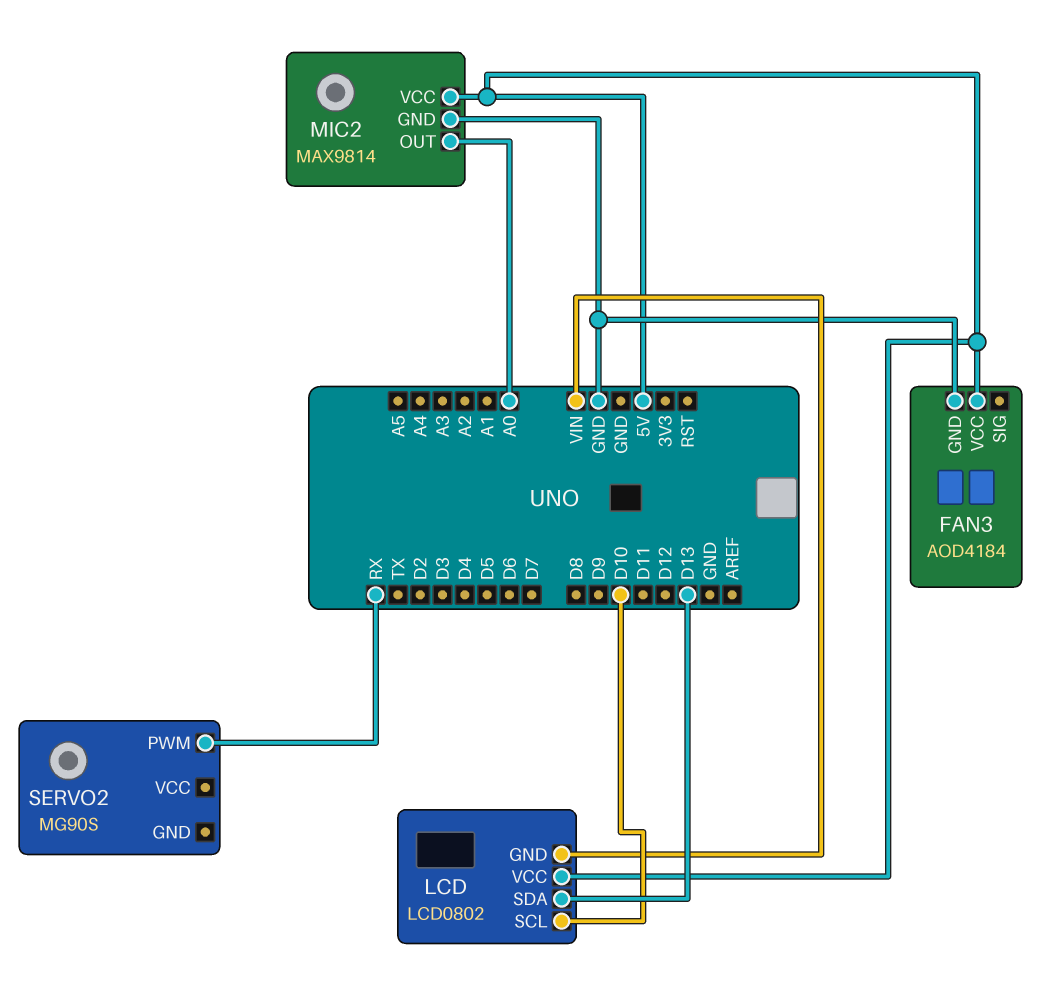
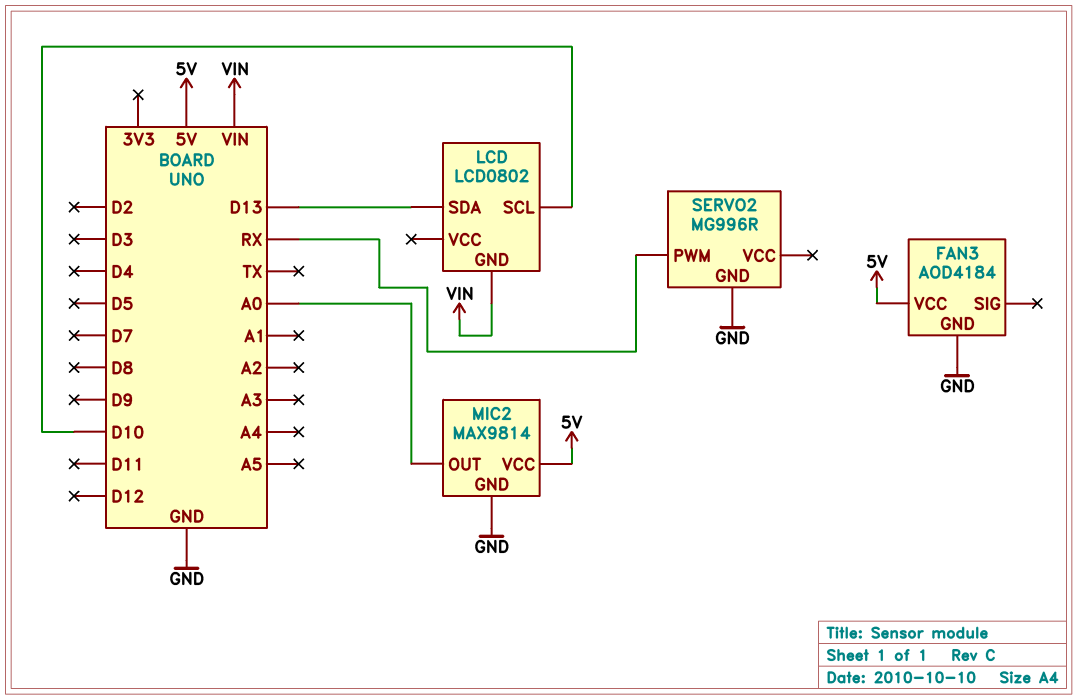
LCD pin VCC: 5V -> none
SERVO2: MG90S -> MG996R
SERVO2 pin GND: none -> GND

